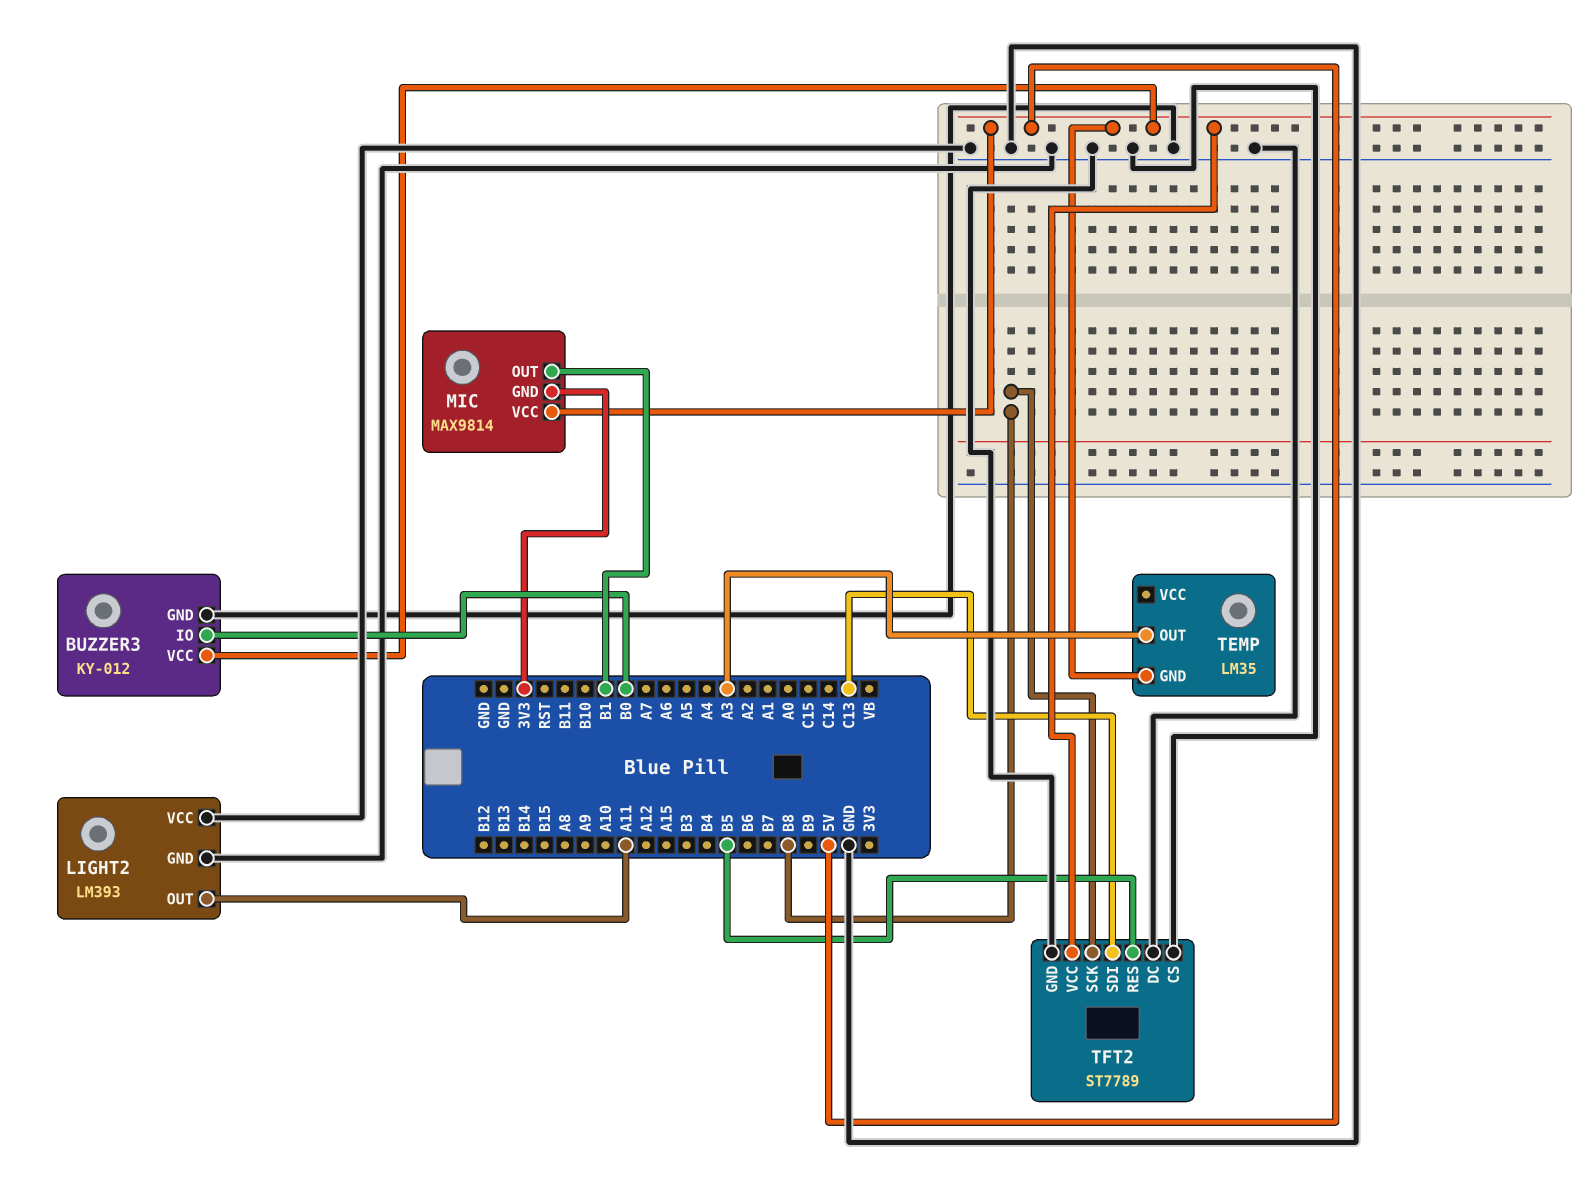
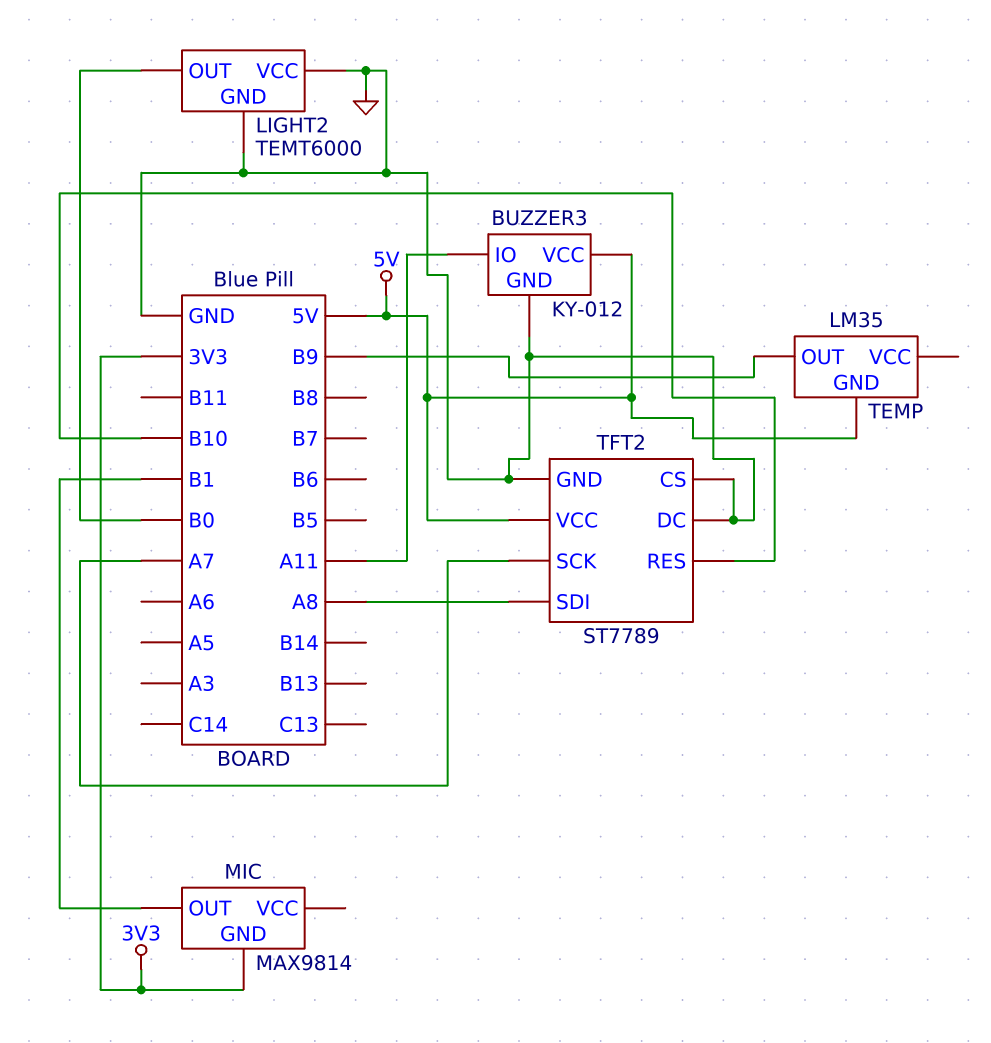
BUZZER3 pin IO: B0 -> A11
LIGHT2: LM393 -> TEMT6000
LIGHT2 pin OUT: A11 -> B0
MIC pin VCC: 5V -> none
TEMP pin OUT: A3 -> B9
TFT2 pin RES: B5 -> B10
TFT2 pin SCK: B8 -> A7
TFT2 pin SDI: C13 -> A8

